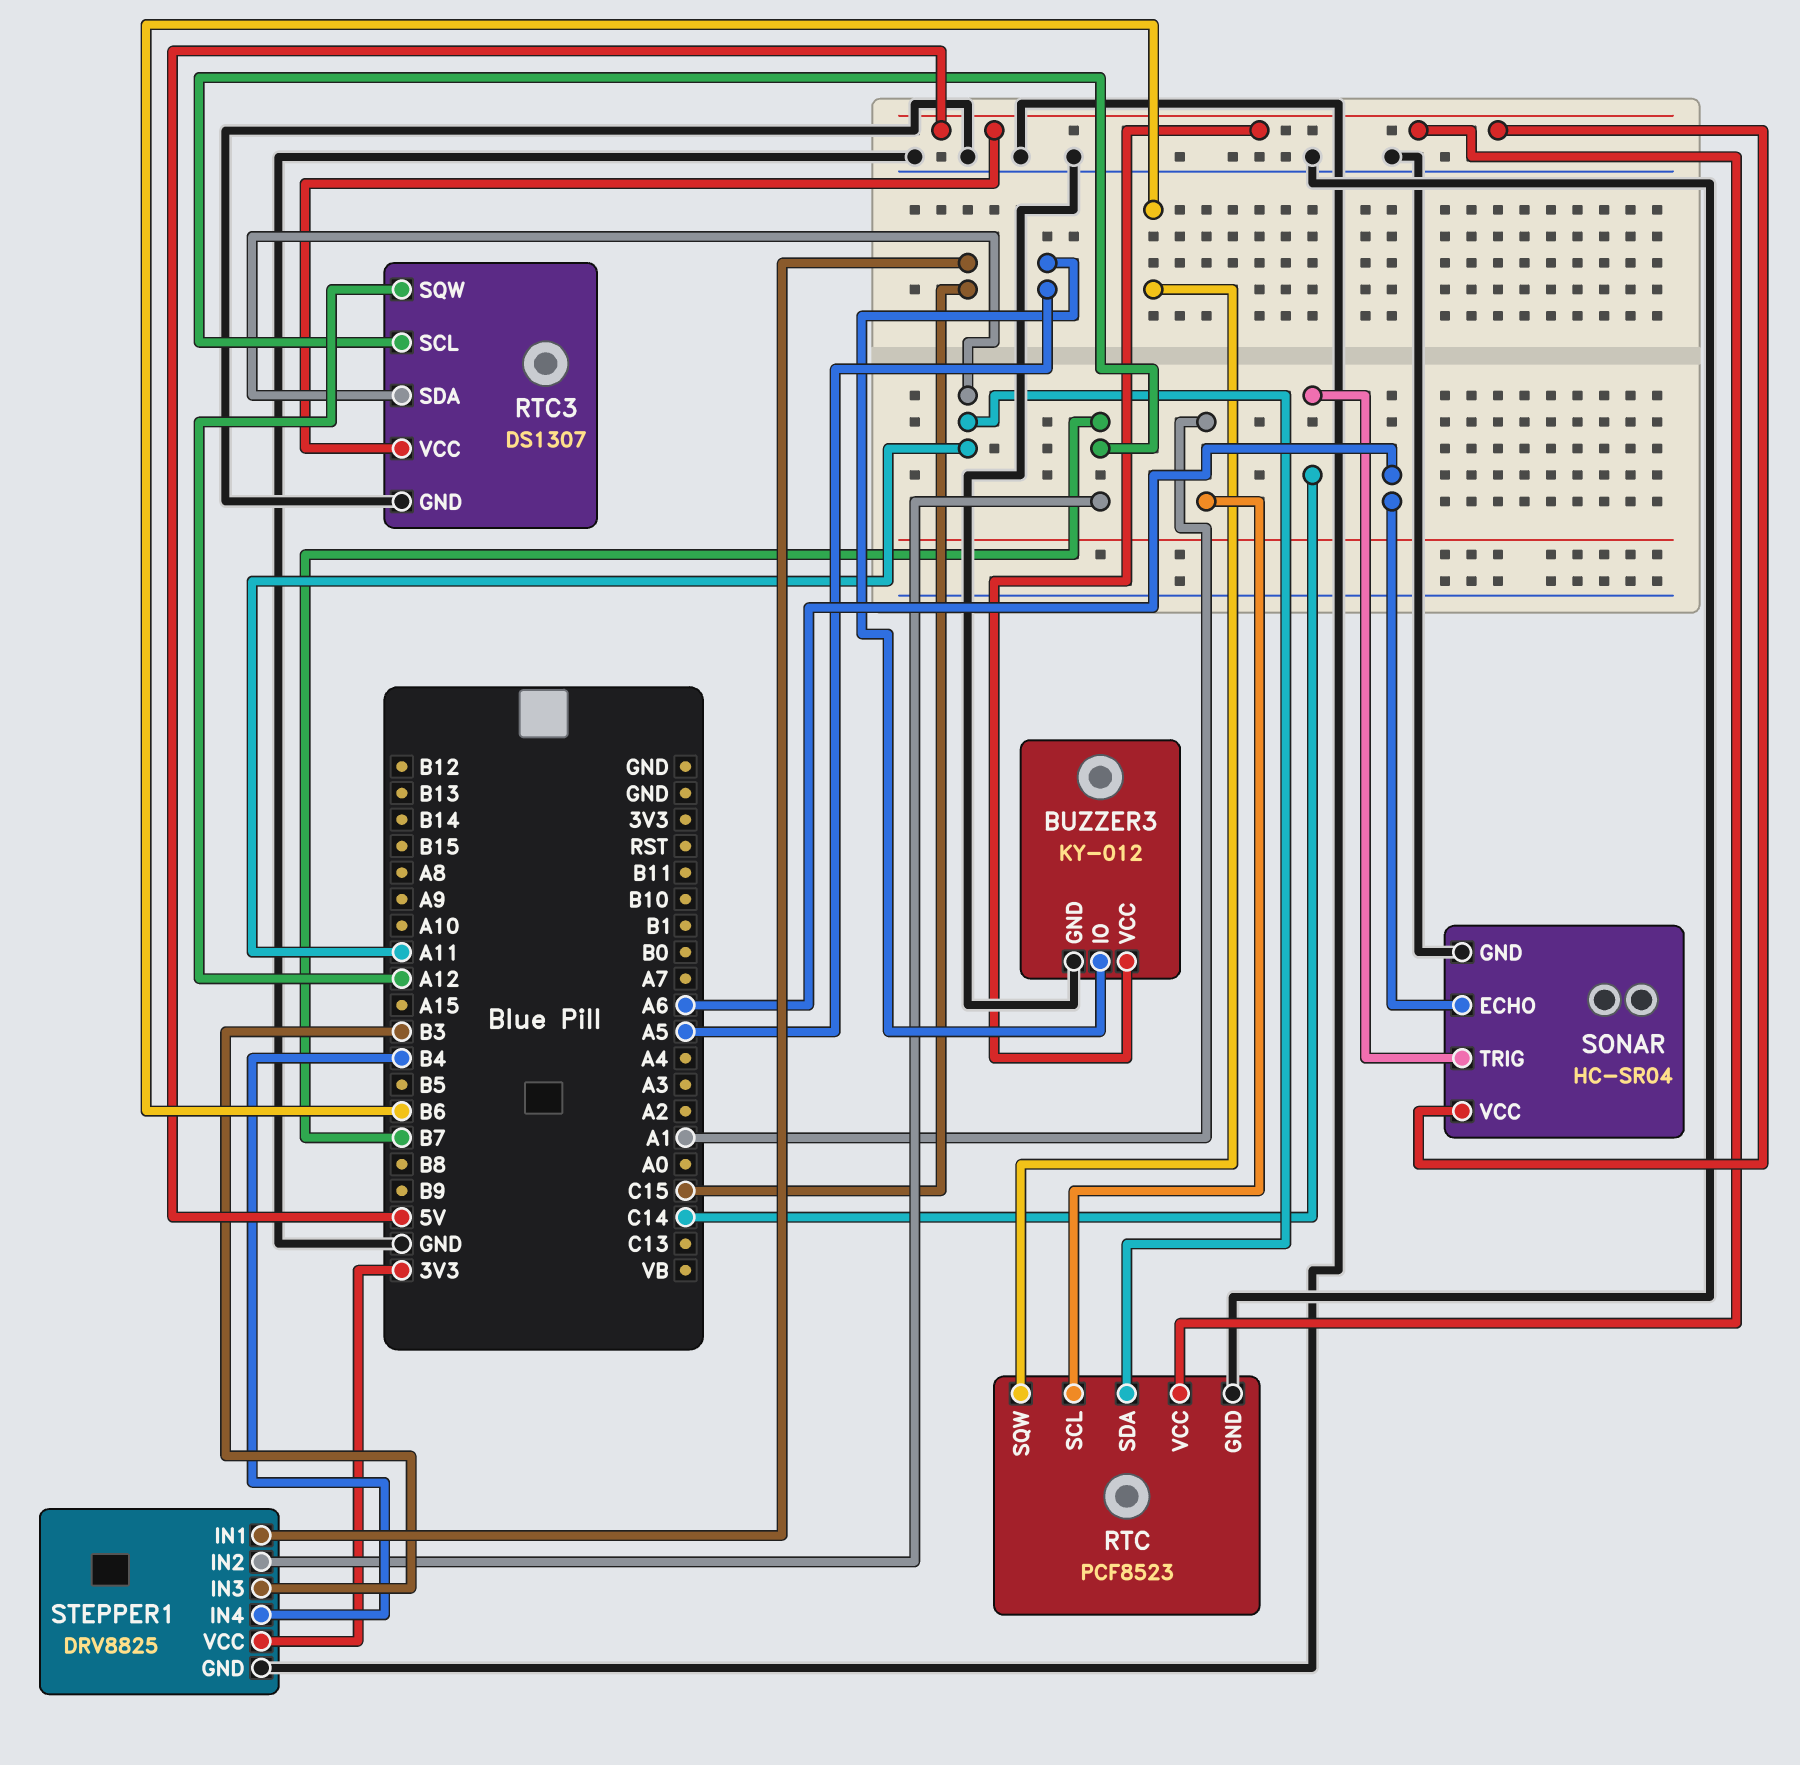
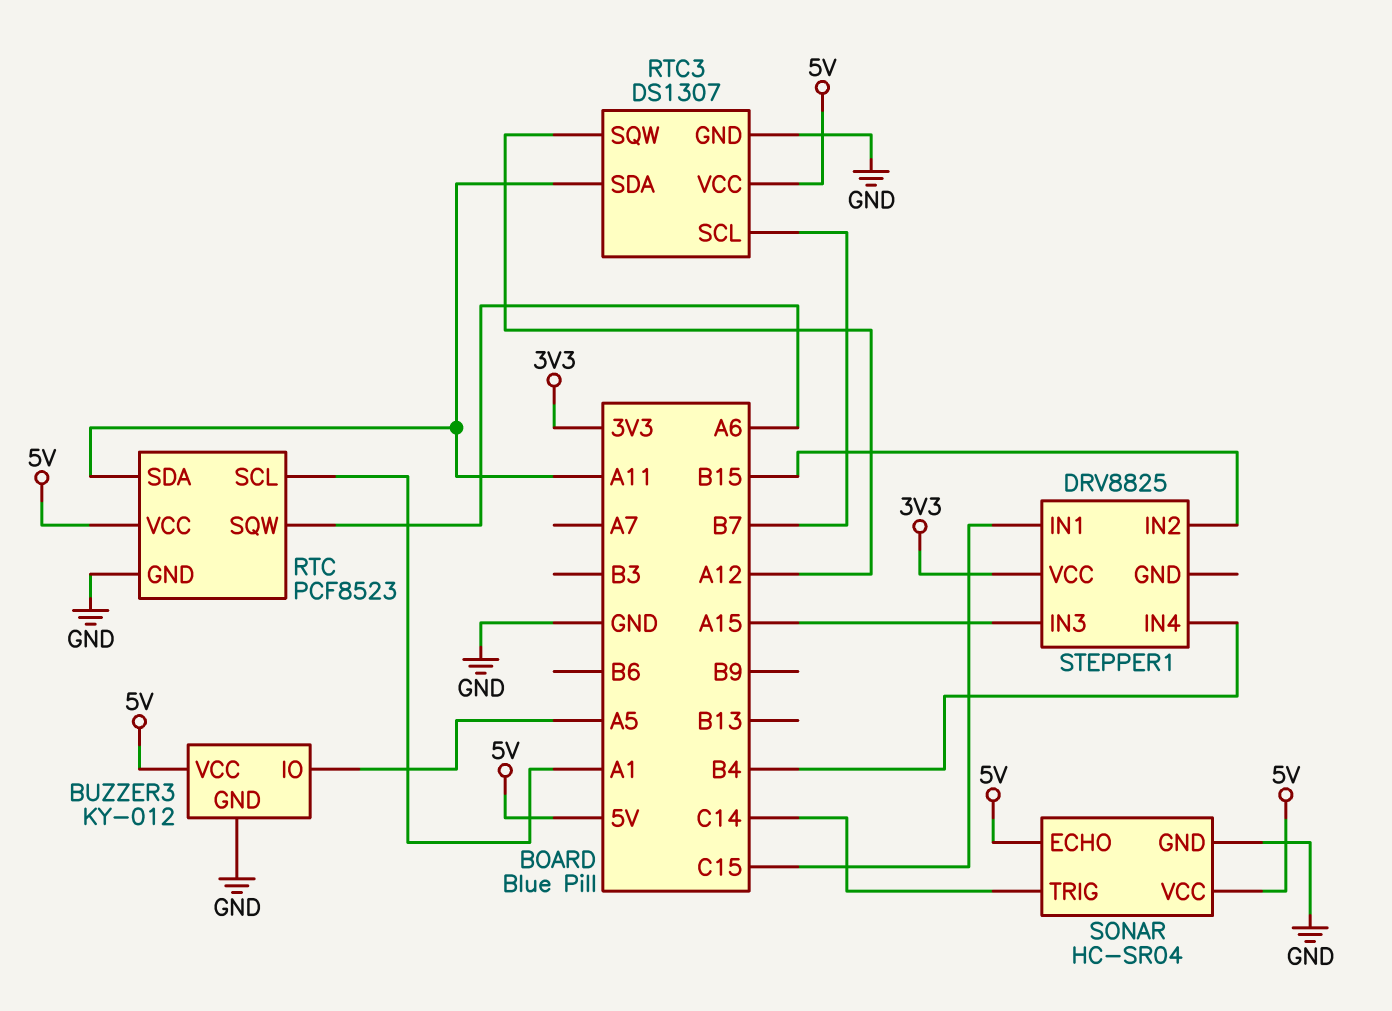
RTC pin SQW: B6 -> A6
SONAR pin ECHO: A6 -> 5V
STEPPER1 pin GND: GND -> none
STEPPER1 pin IN2: B7 -> B15
STEPPER1 pin IN3: B3 -> A15

